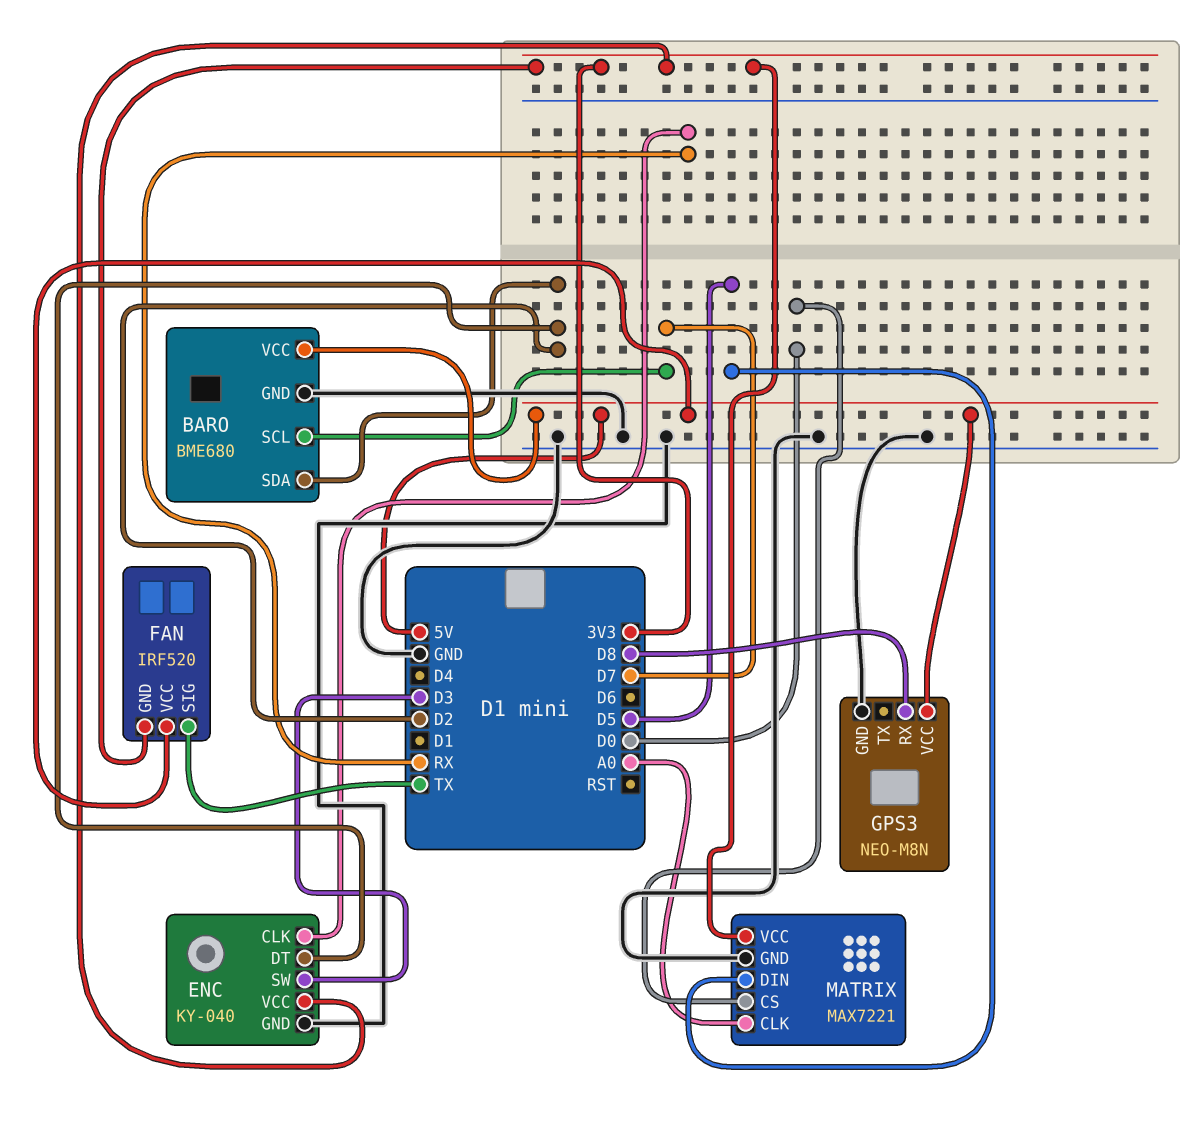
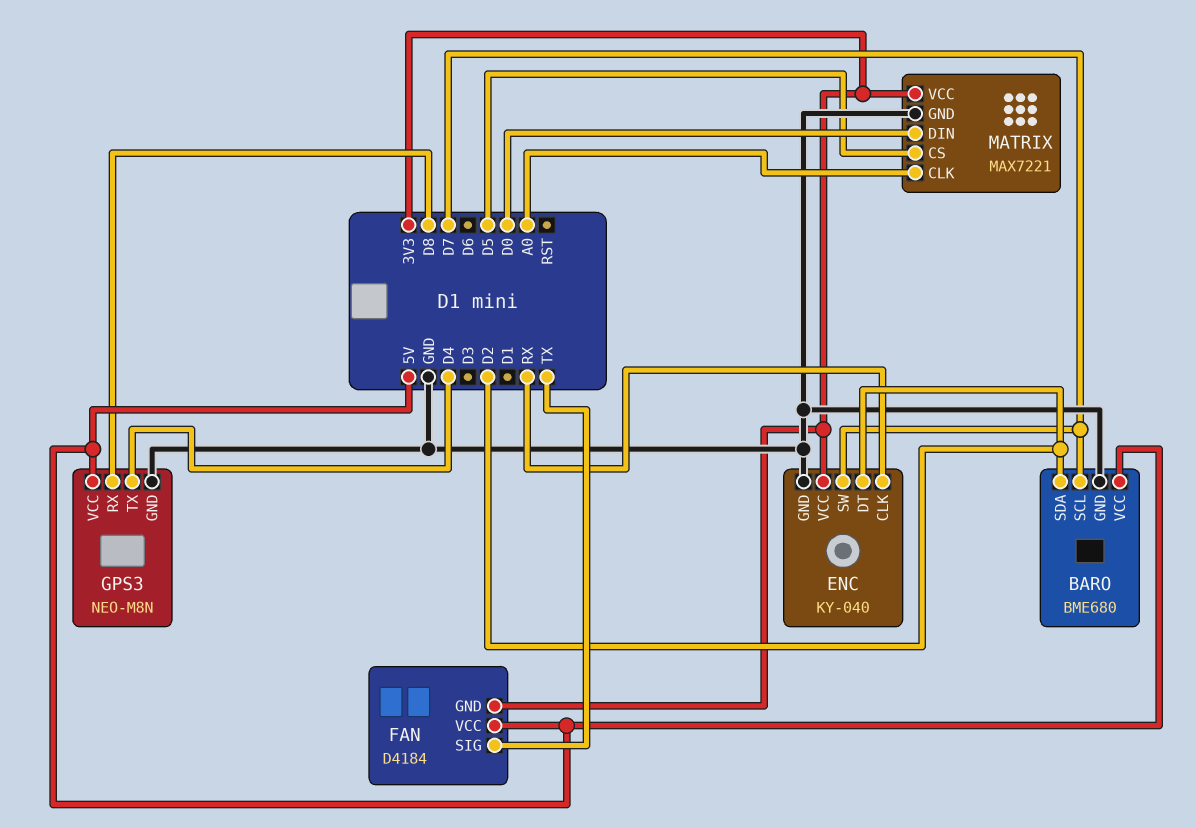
ENC pin SW: D3 -> D7
FAN: IRF520 -> D4184
GPS3 pin TX: none -> D4
MATRIX pin CS: D0 -> D5
MATRIX pin DIN: D5 -> D0

